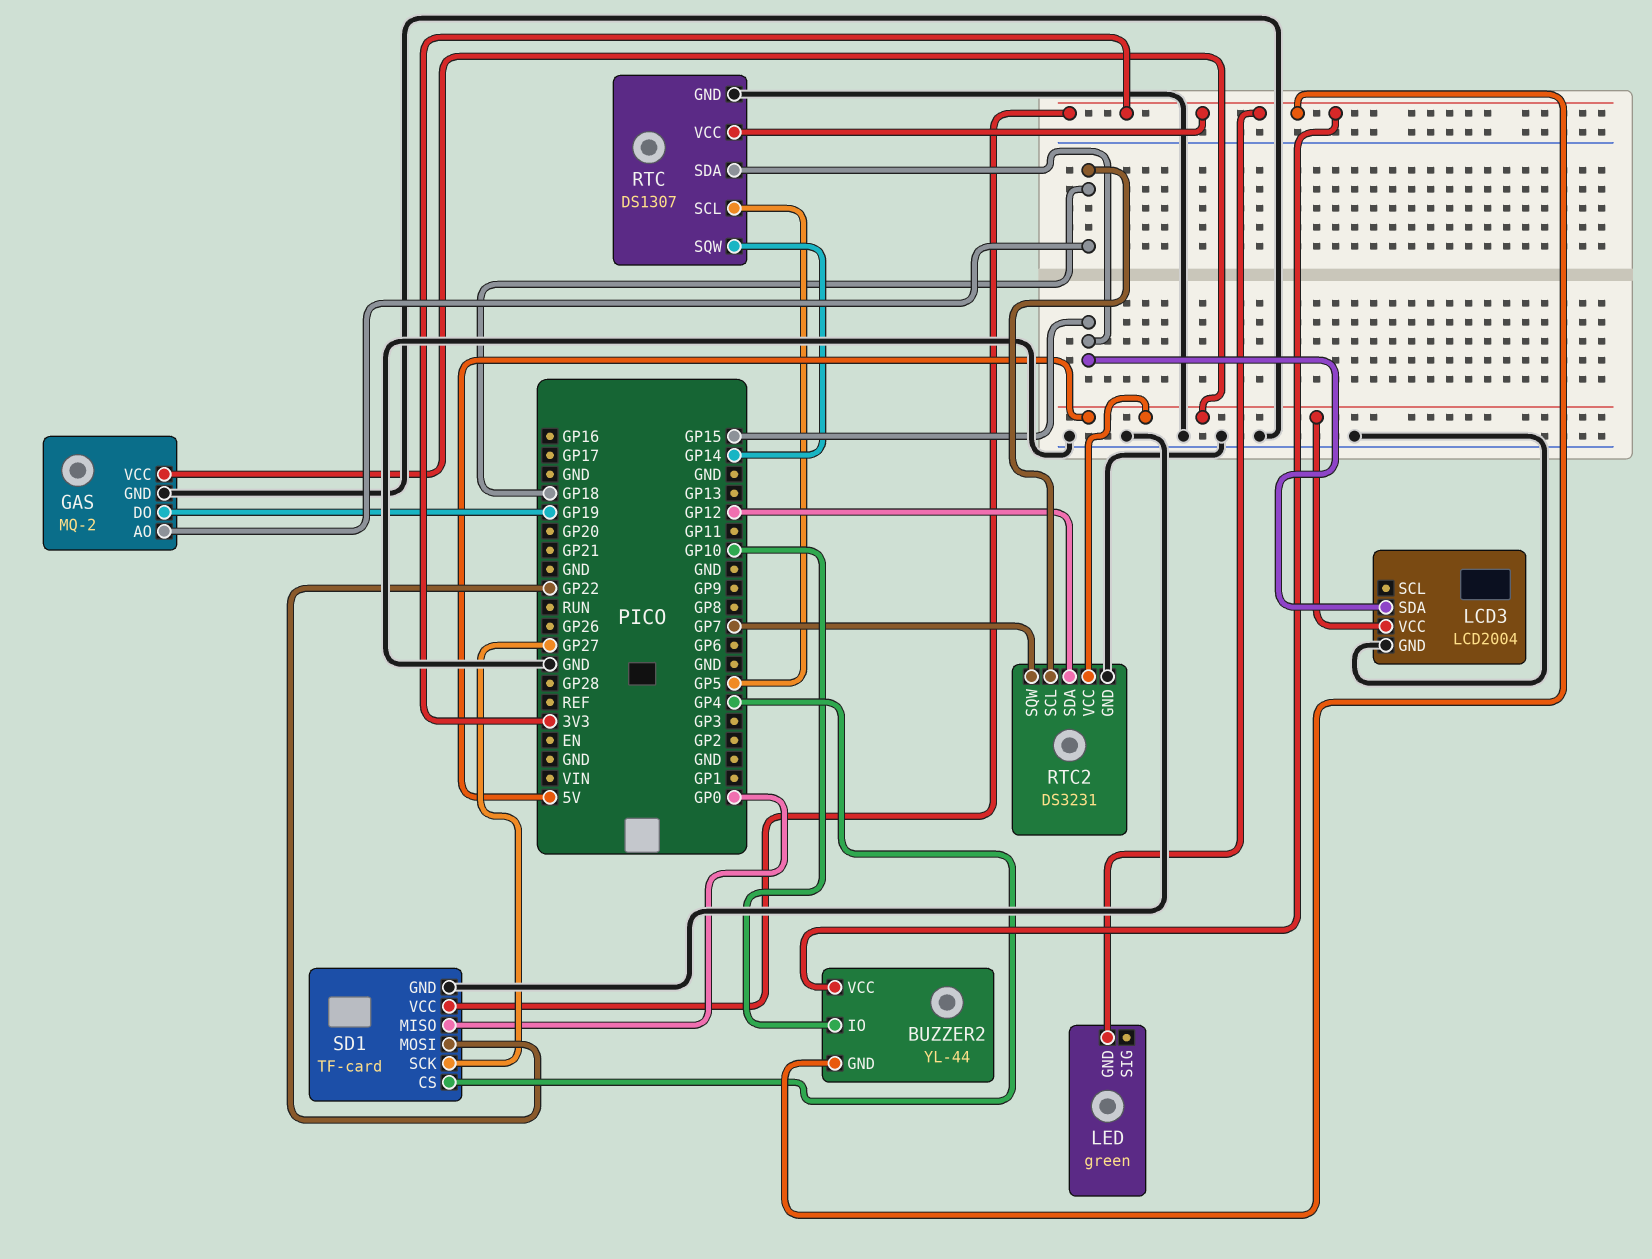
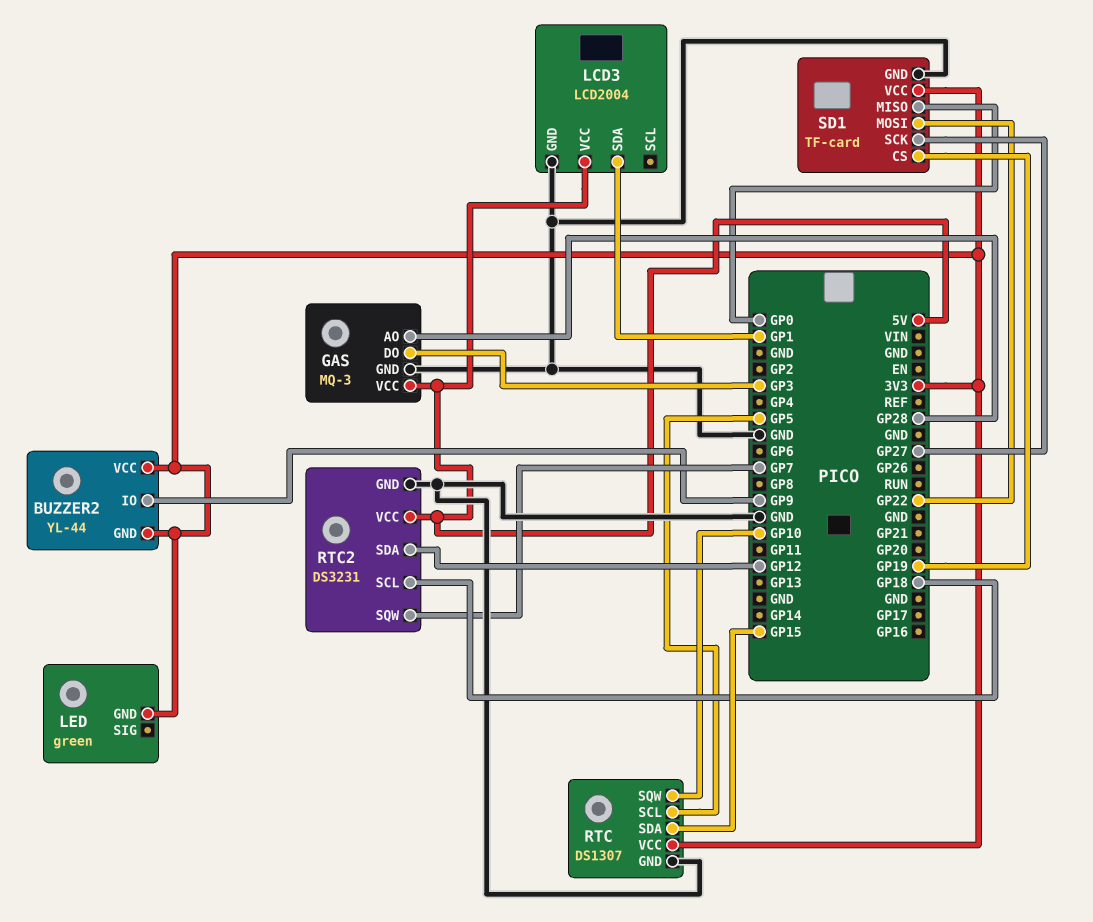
BUZZER2 pin IO: GP10 -> GP9
GAS: MQ-2 -> MQ-3
GAS pin AO: GP18 -> GP28
GAS pin DO: GP19 -> GP3
LCD3 pin SDA: GP15 -> GP1
RTC pin SQW: GP14 -> GP10
SD1 pin CS: GP4 -> GP19

